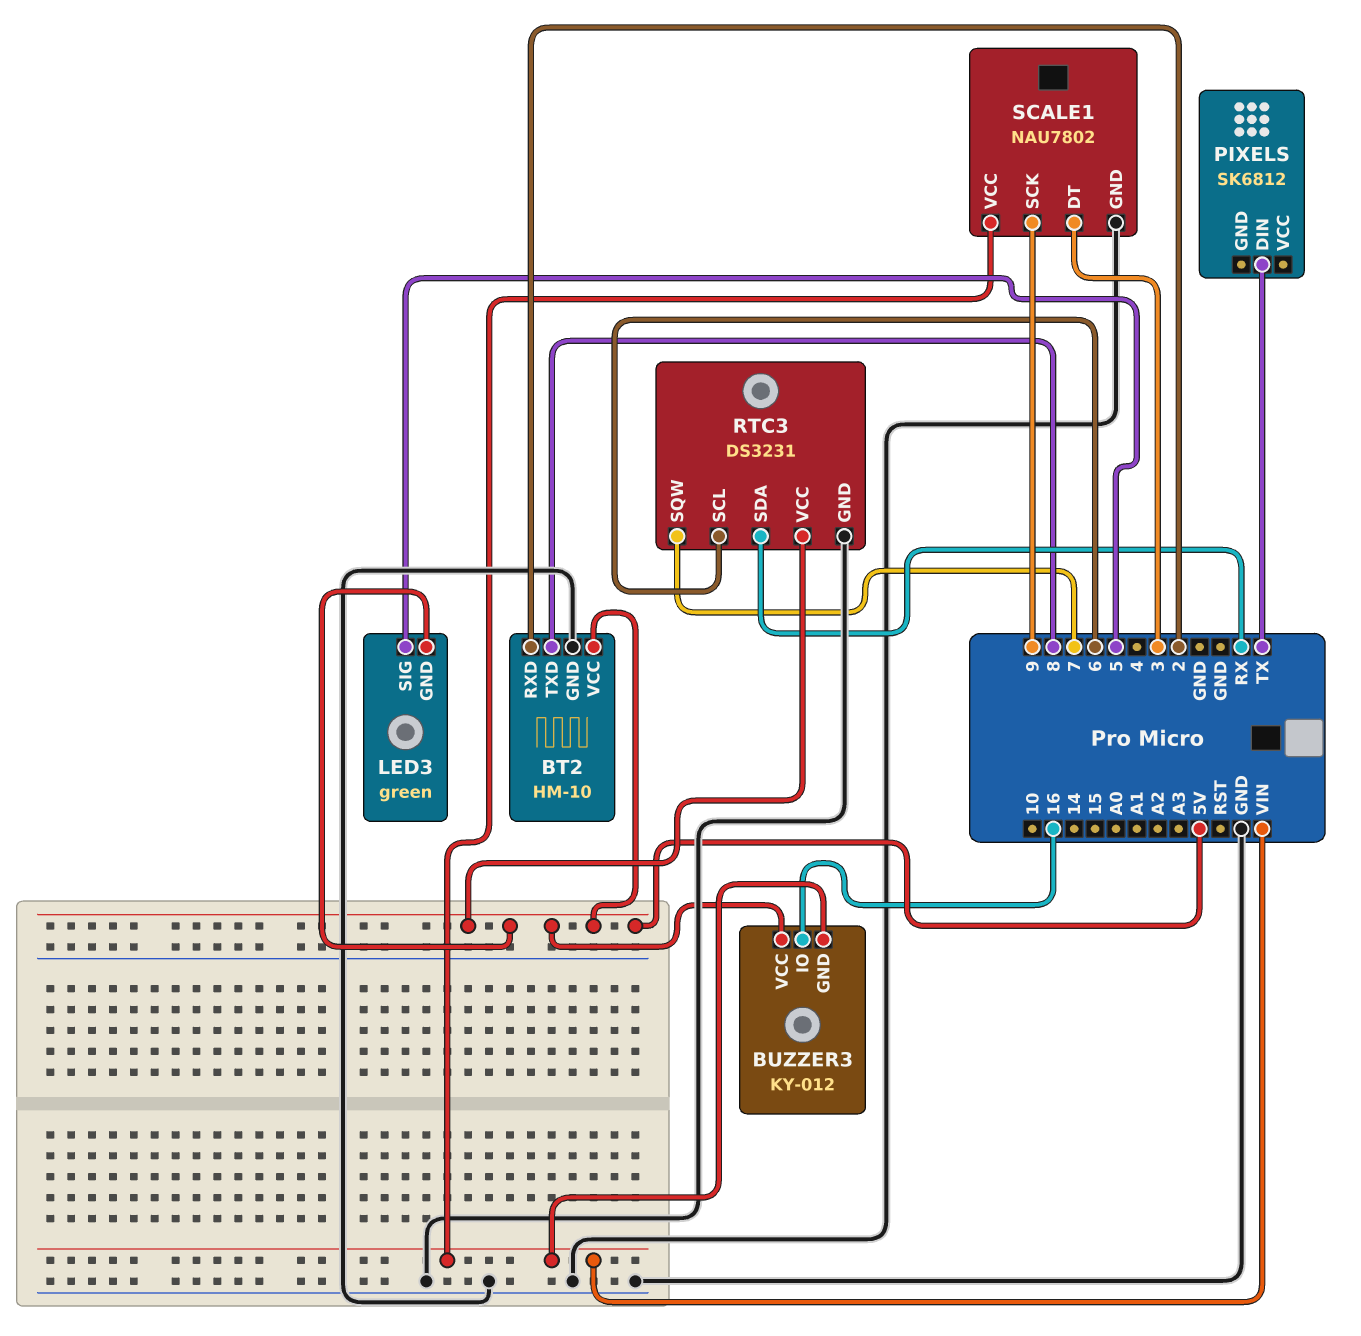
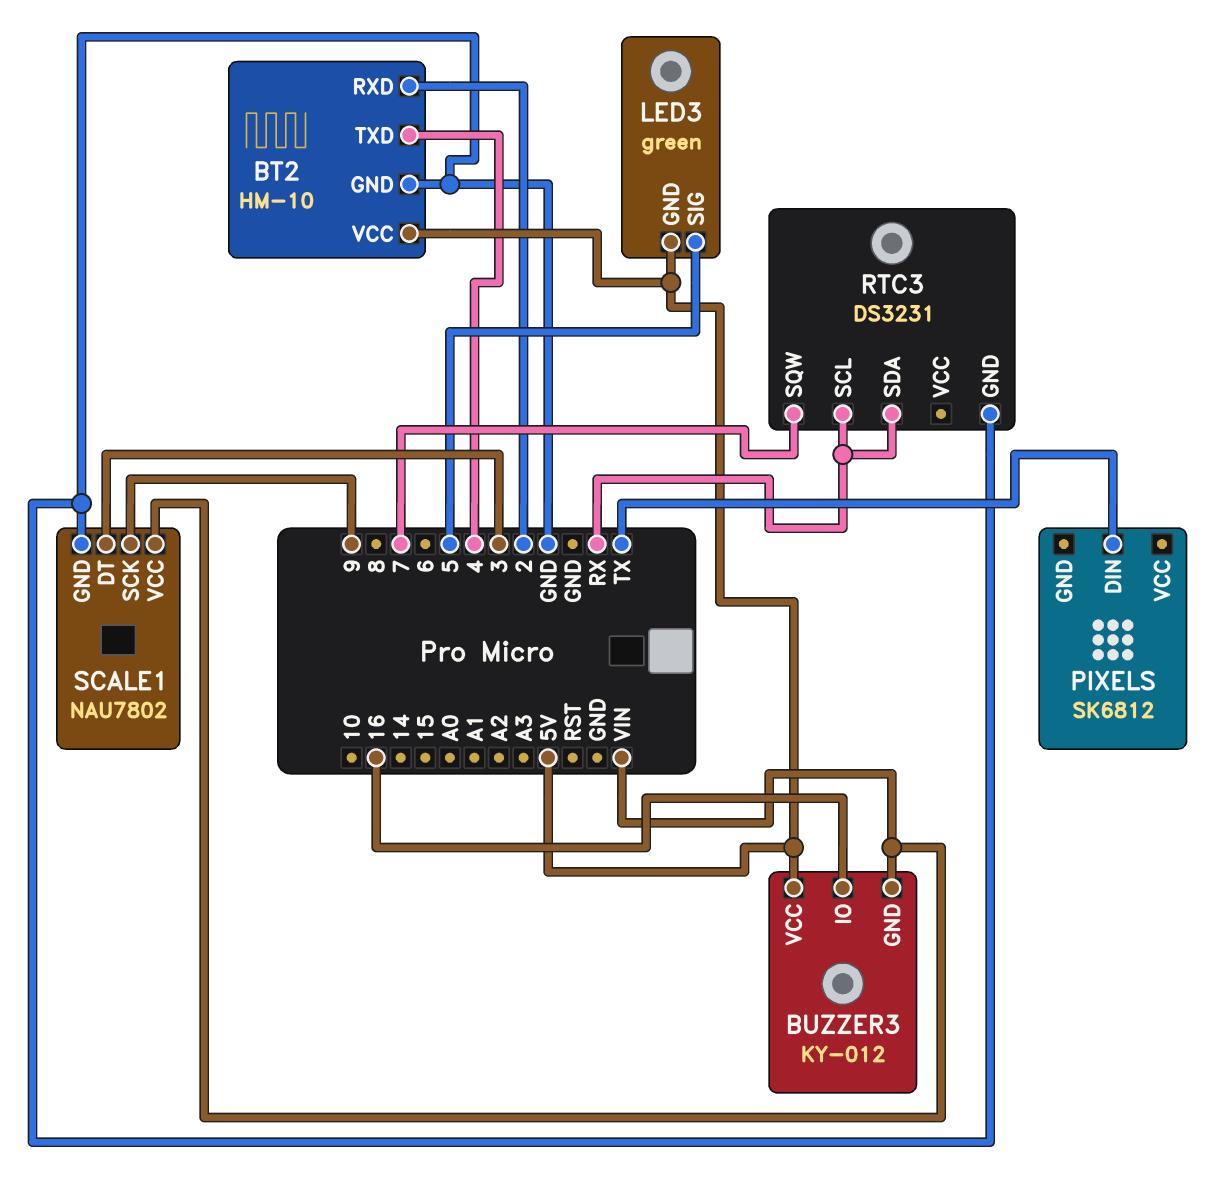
BT2 pin TXD: 8 -> 4
RTC3 pin SCL: 6 -> RX
RTC3 pin VCC: 5V -> none

